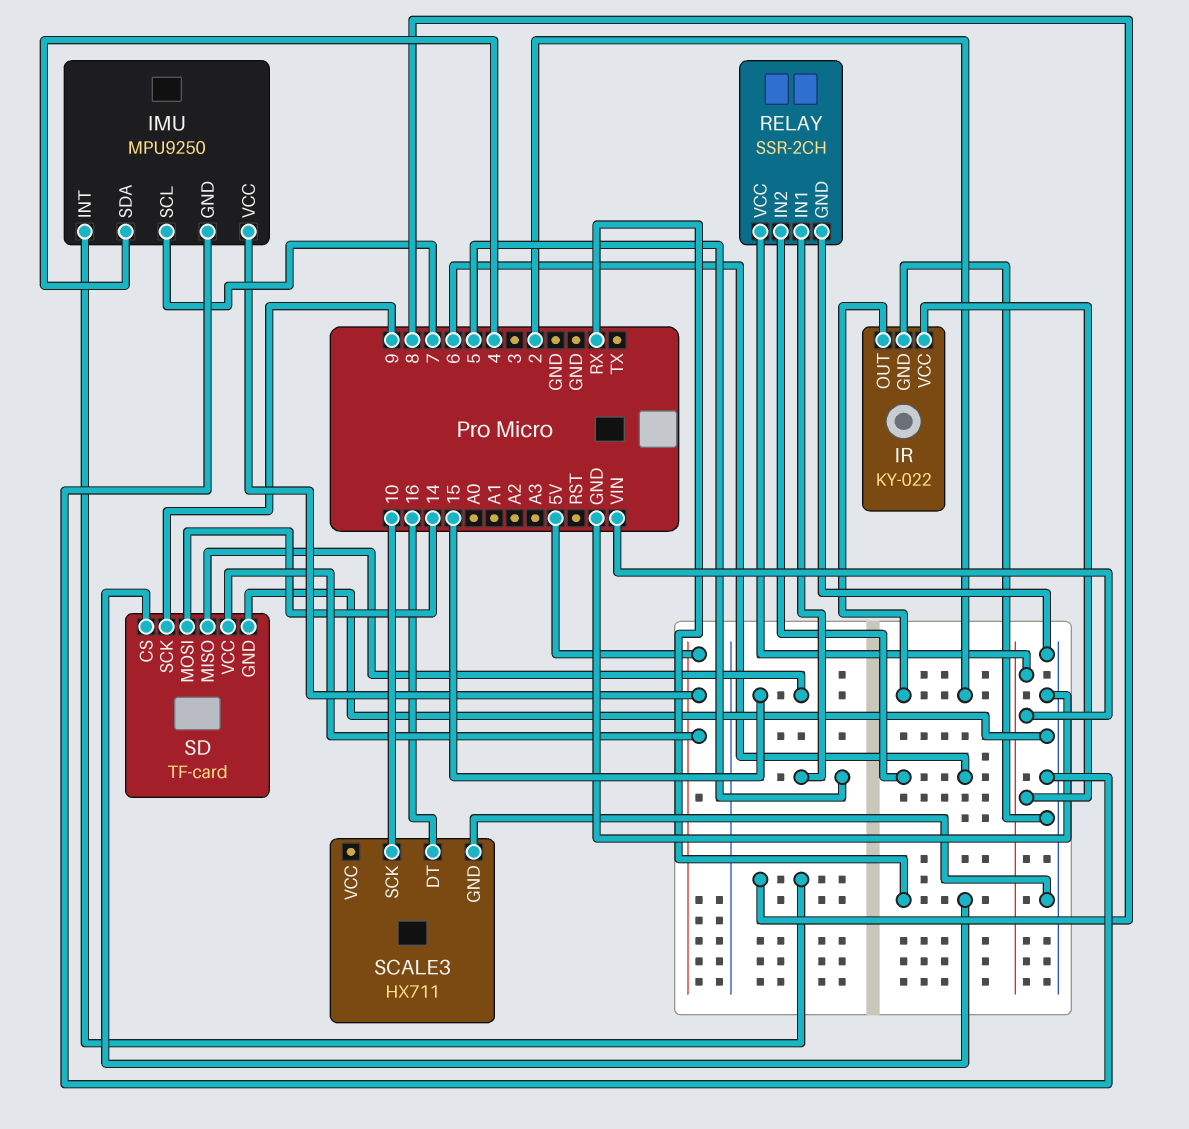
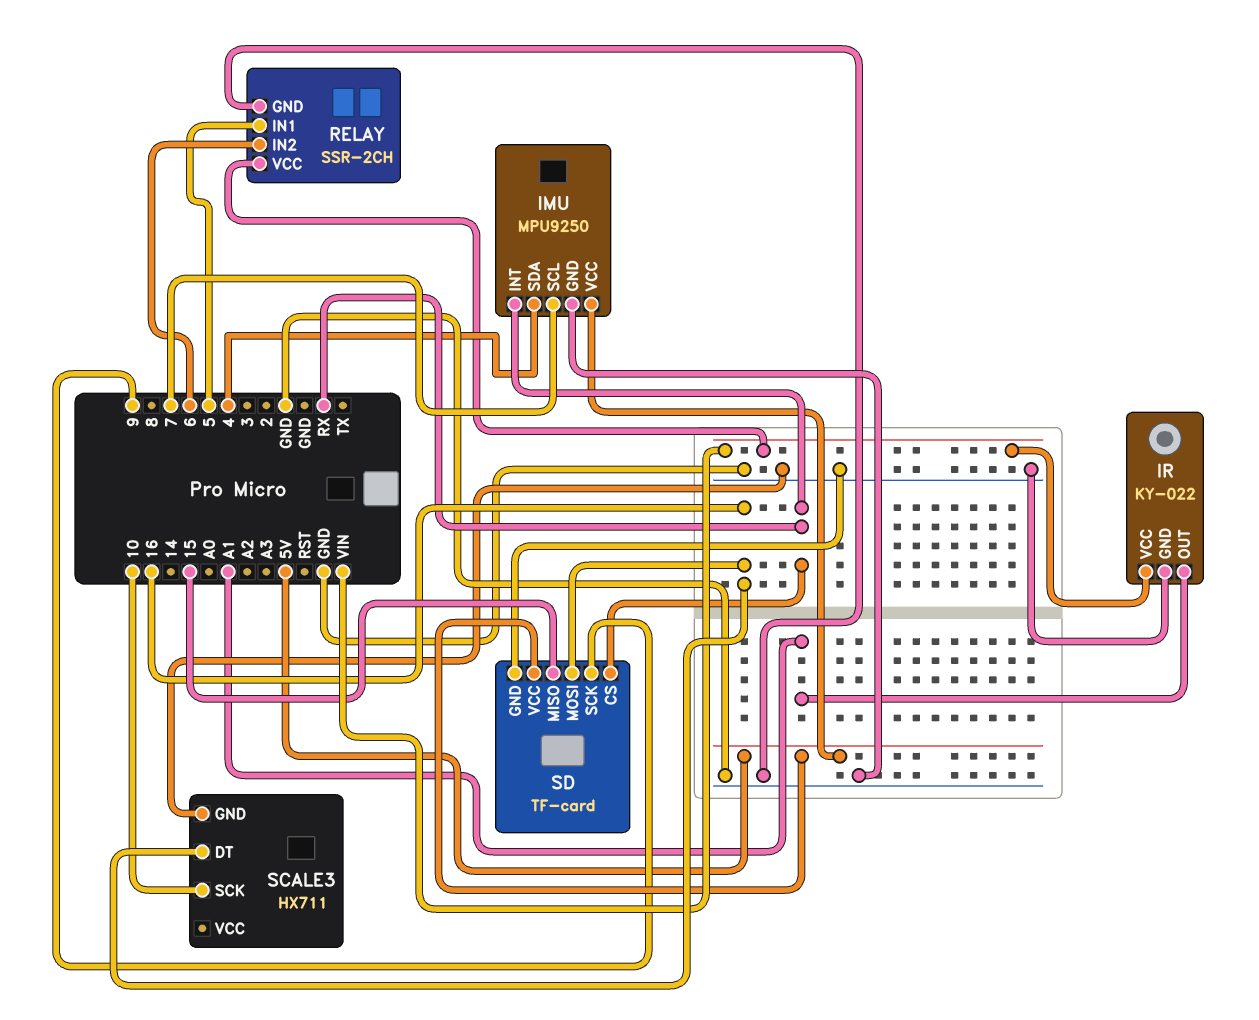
IMU pin INT: 8 -> RX
IR pin OUT: 2 -> A1
SD pin MOSI: 14 -> 16

